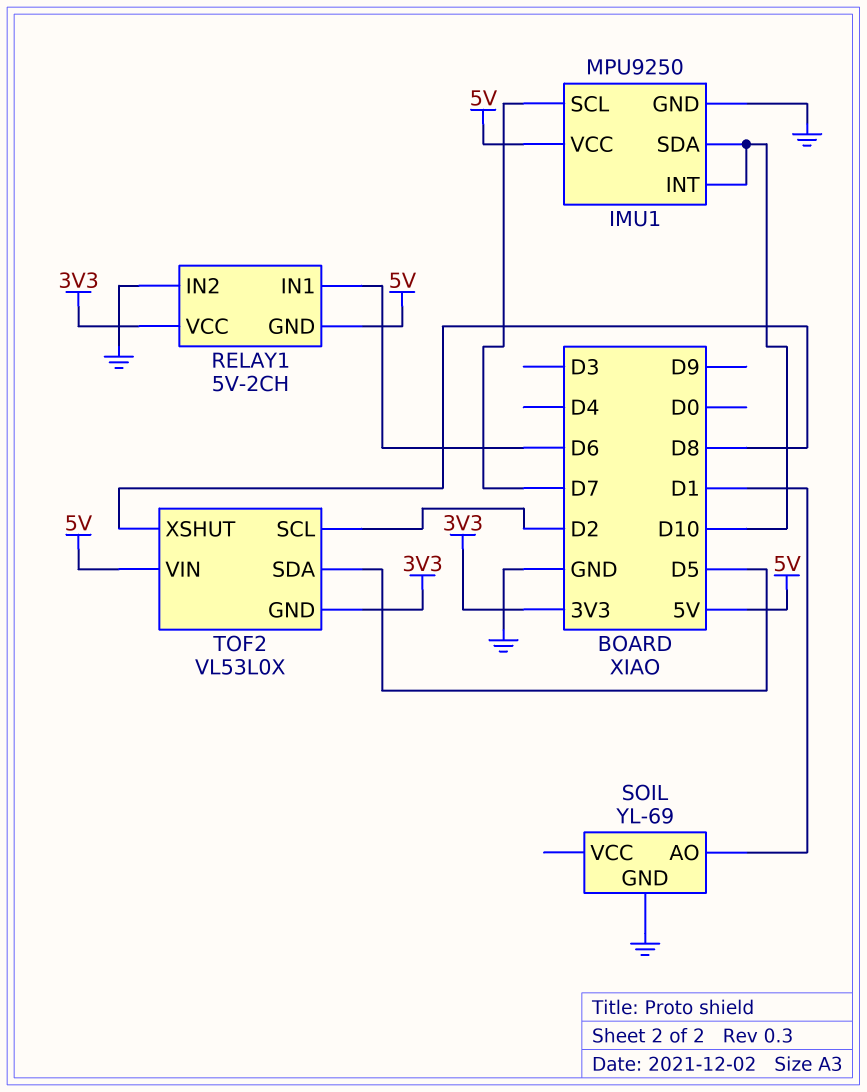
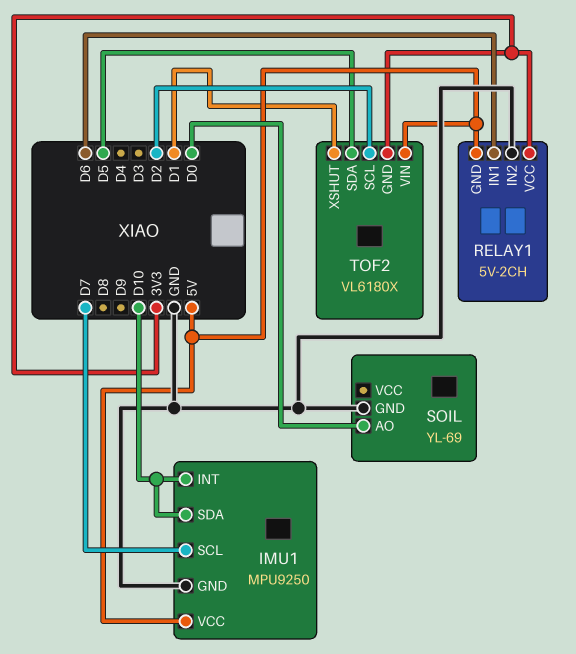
SOIL pin AO: D1 -> D0
TOF2: VL53L0X -> VL6180X
TOF2 pin XSHUT: D8 -> D1

